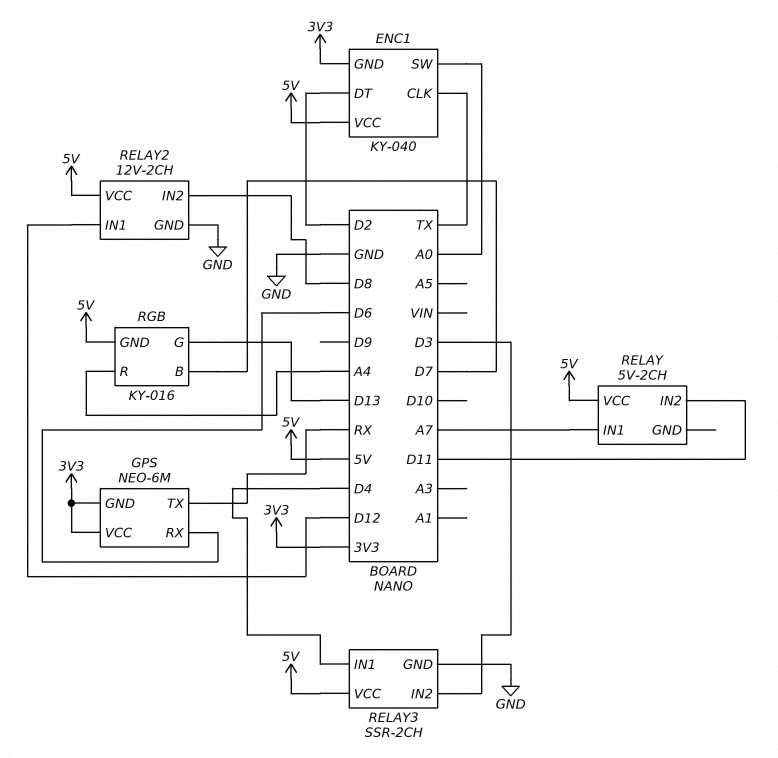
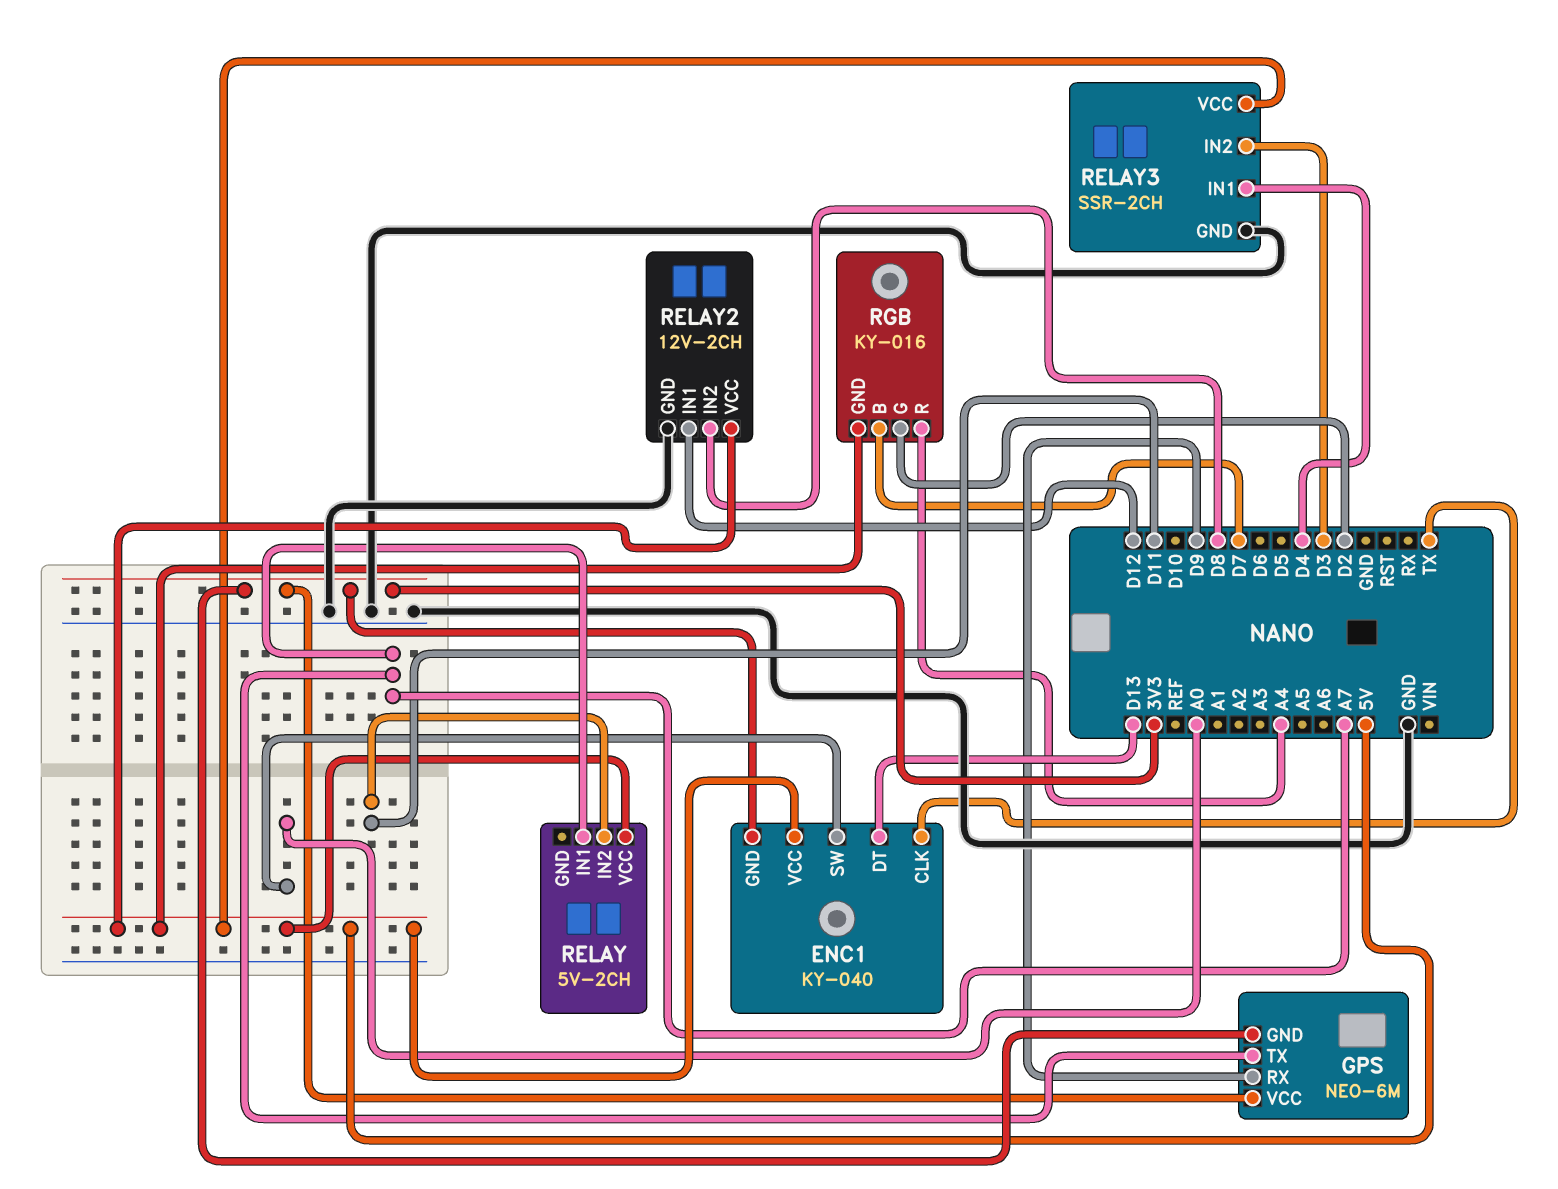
ENC1 pin DT: D2 -> D13
GPS pin RX: D6 -> D9
GPS pin TX: RX -> A7
RGB pin G: D13 -> D2

